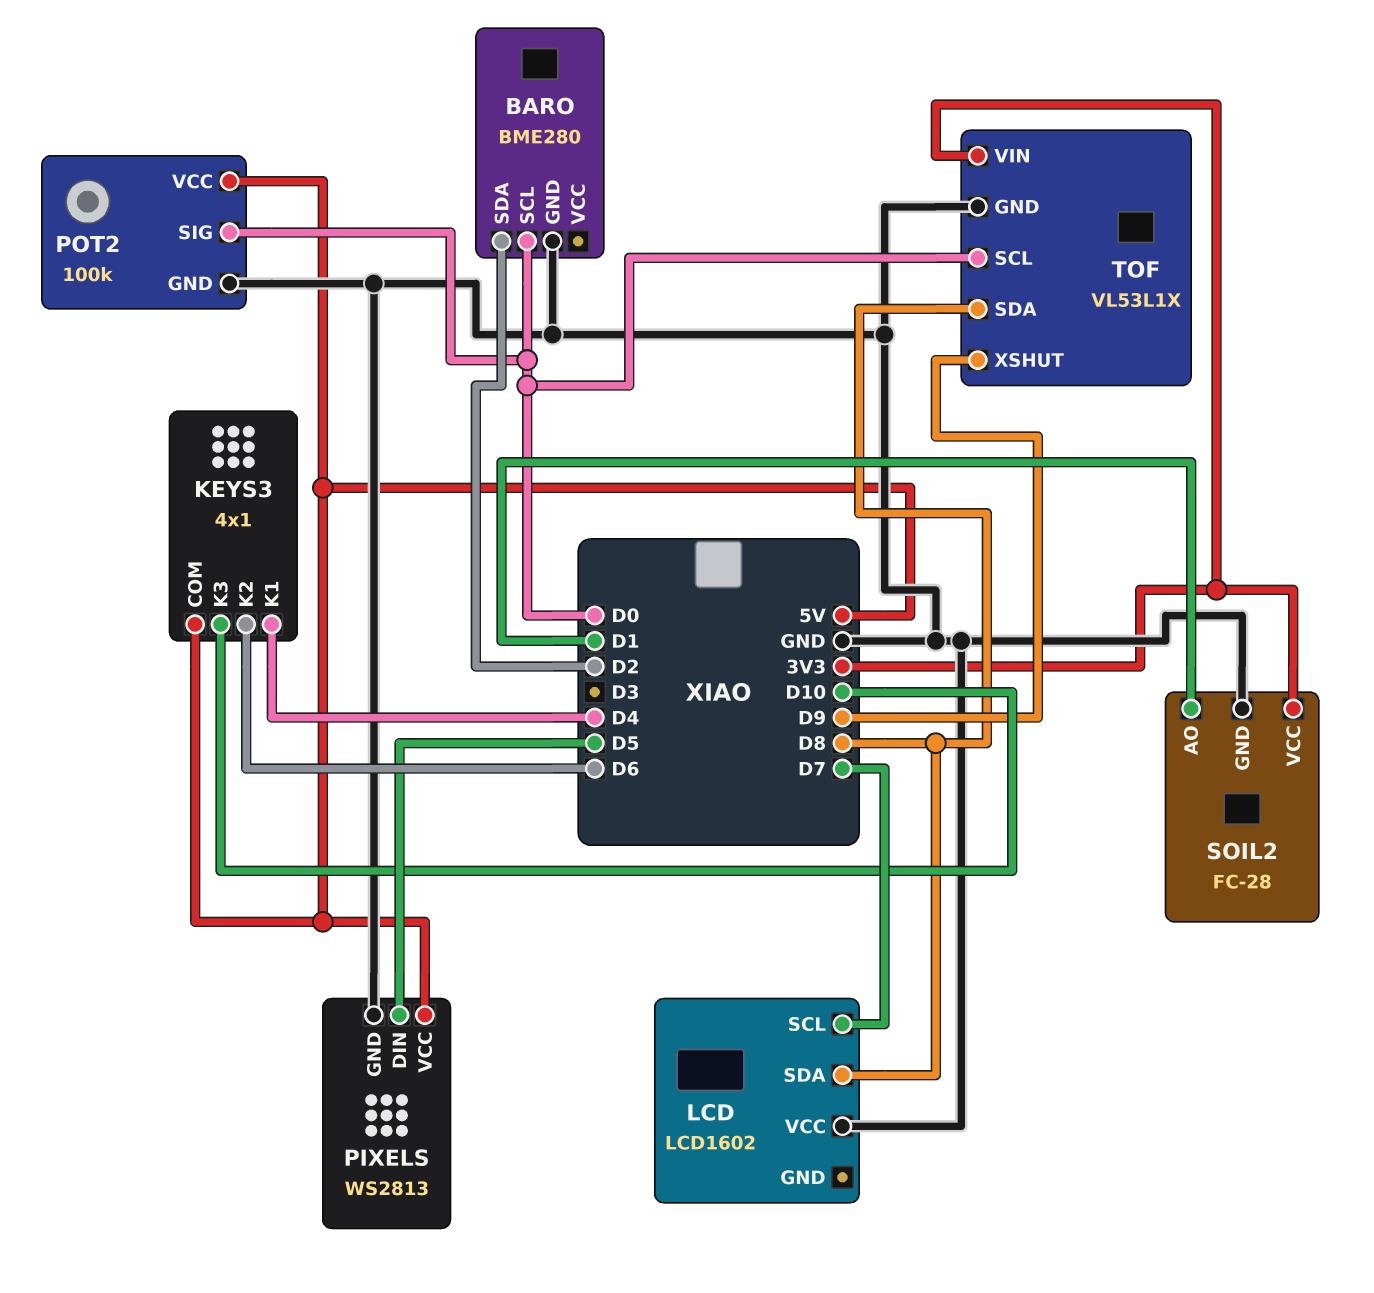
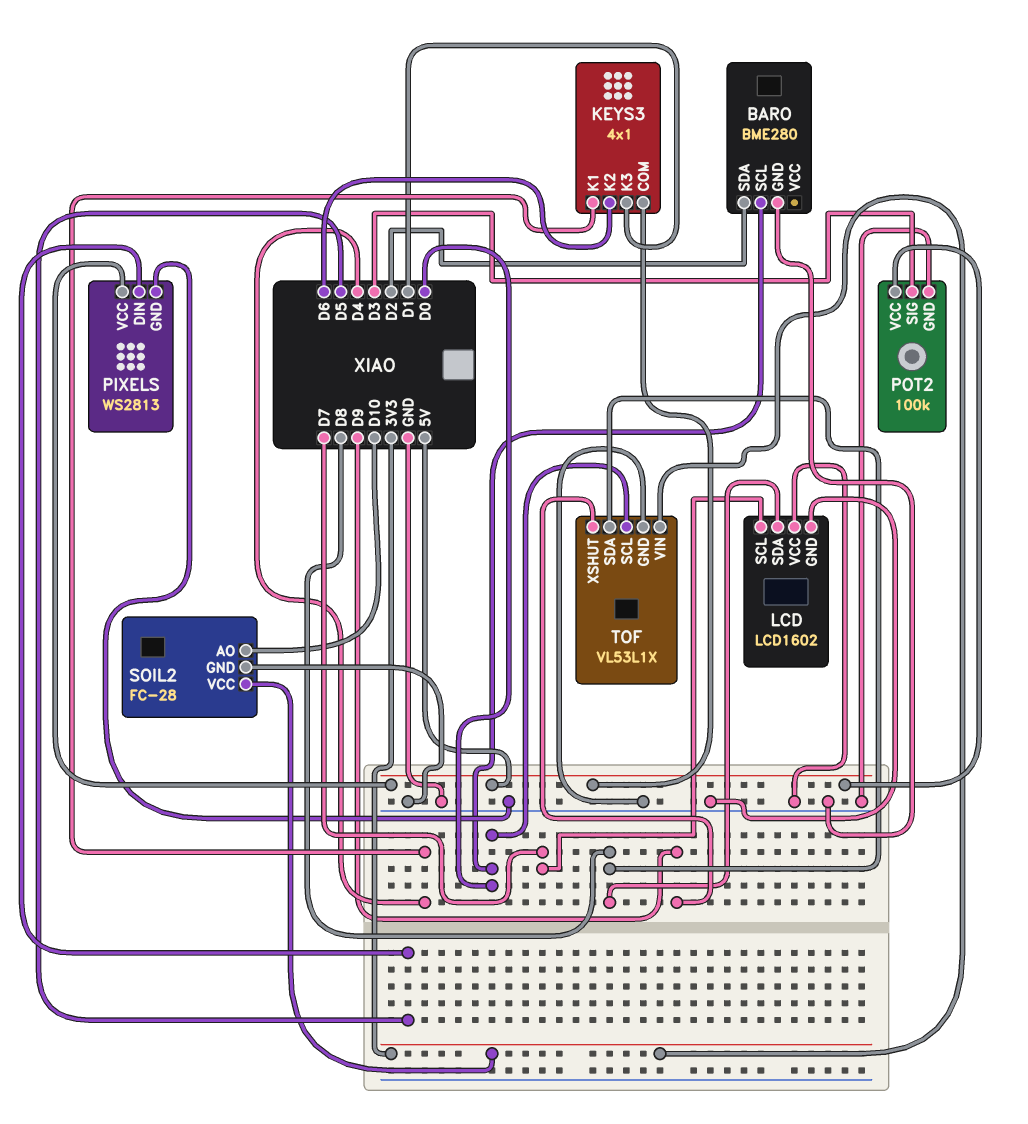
KEYS3 pin K3: D10 -> D1
LCD pin GND: none -> GND
POT2 pin SIG: D0 -> D3
SOIL2 pin AO: D1 -> D10

